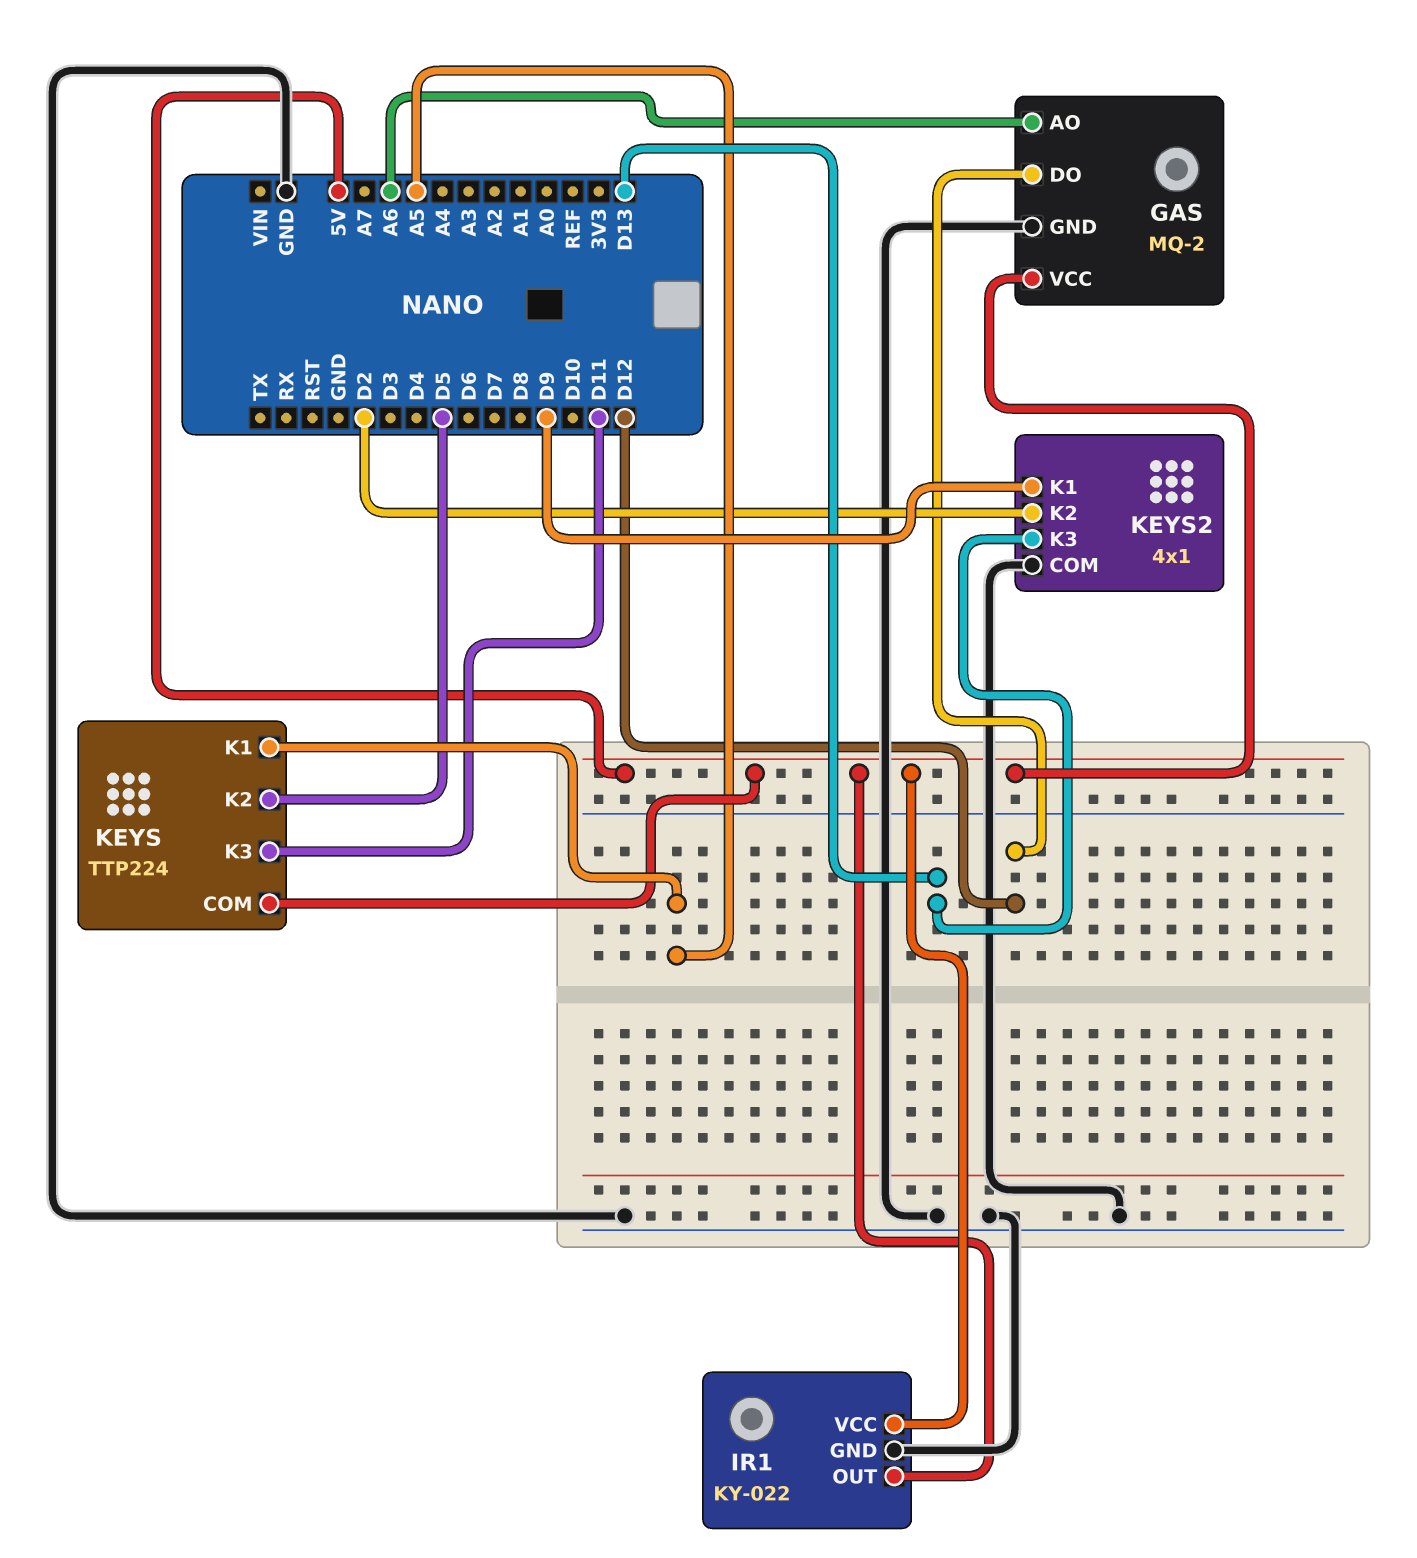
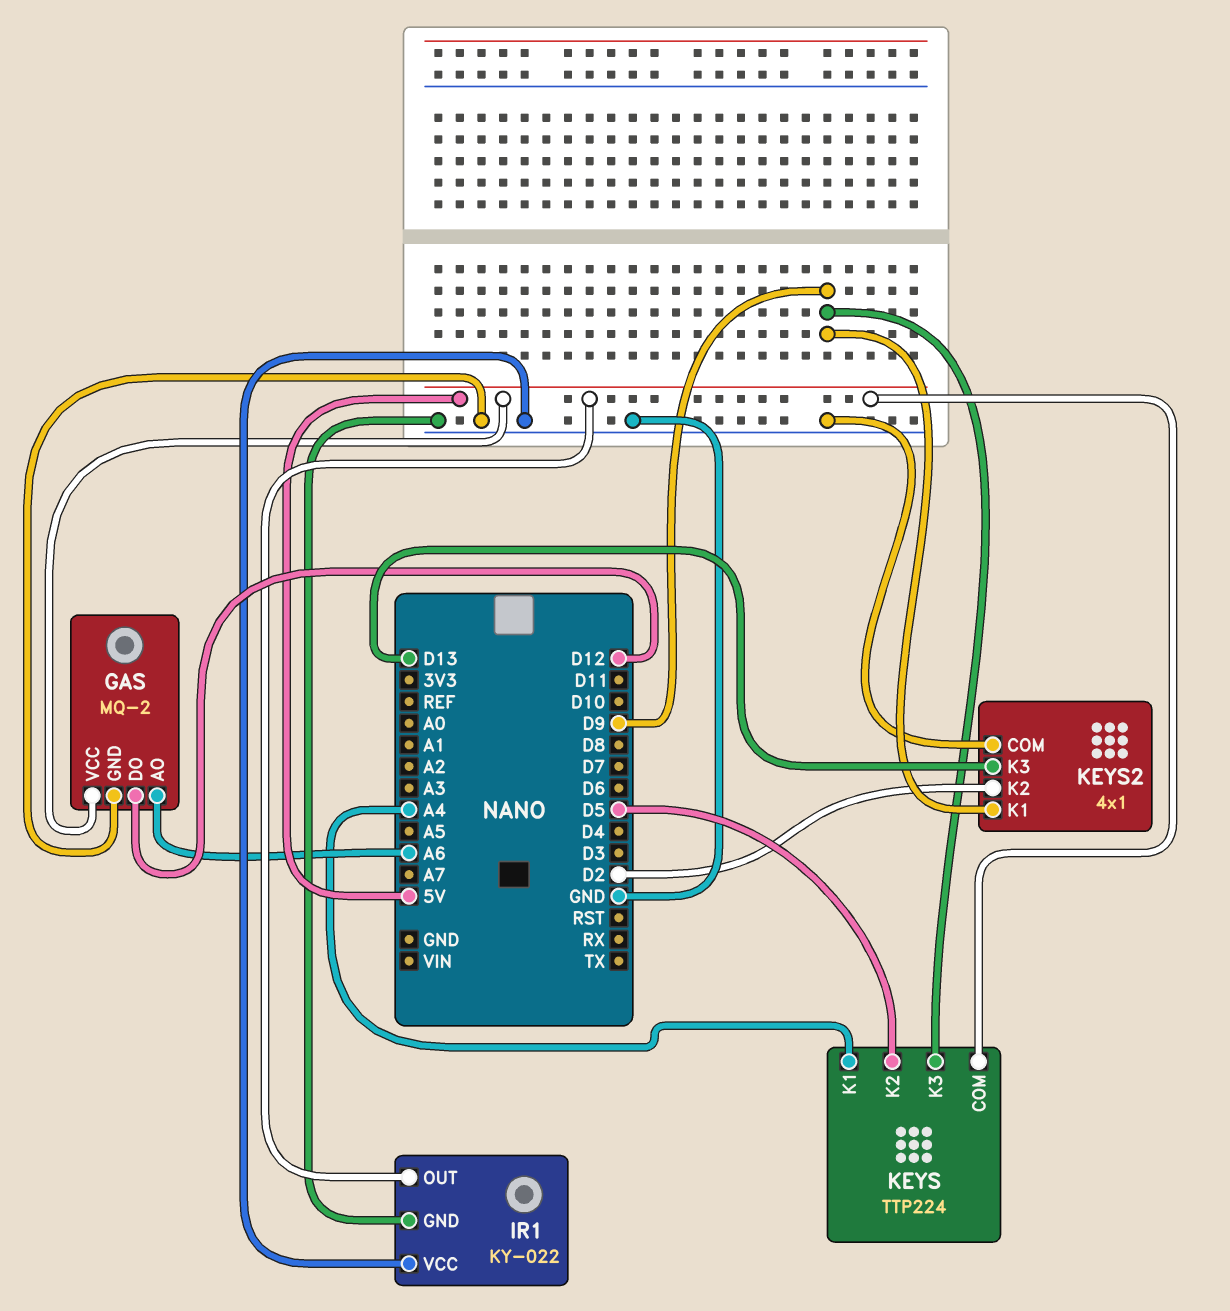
IR1 pin VCC: 5V -> GND
KEYS pin K1: A5 -> A4
KEYS pin K3: D11 -> D9

